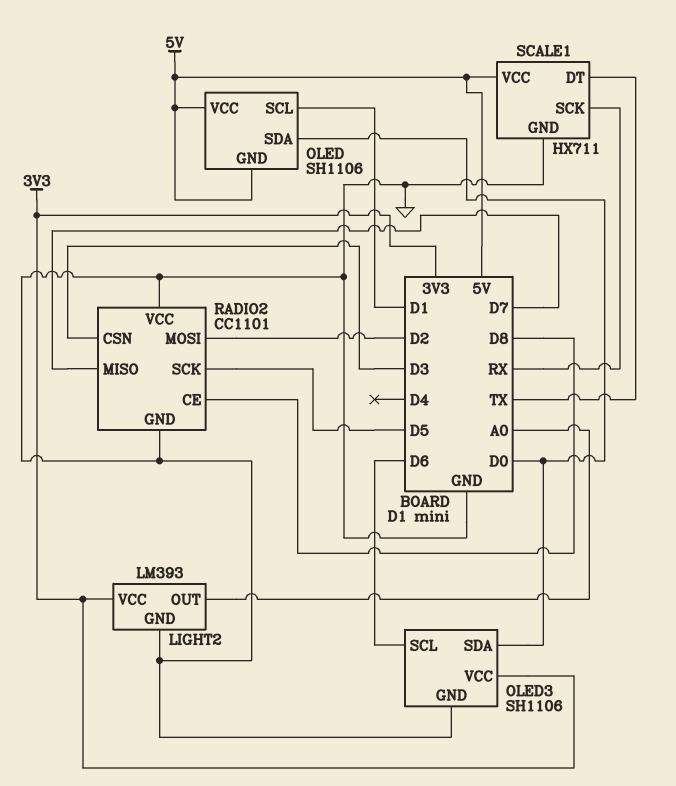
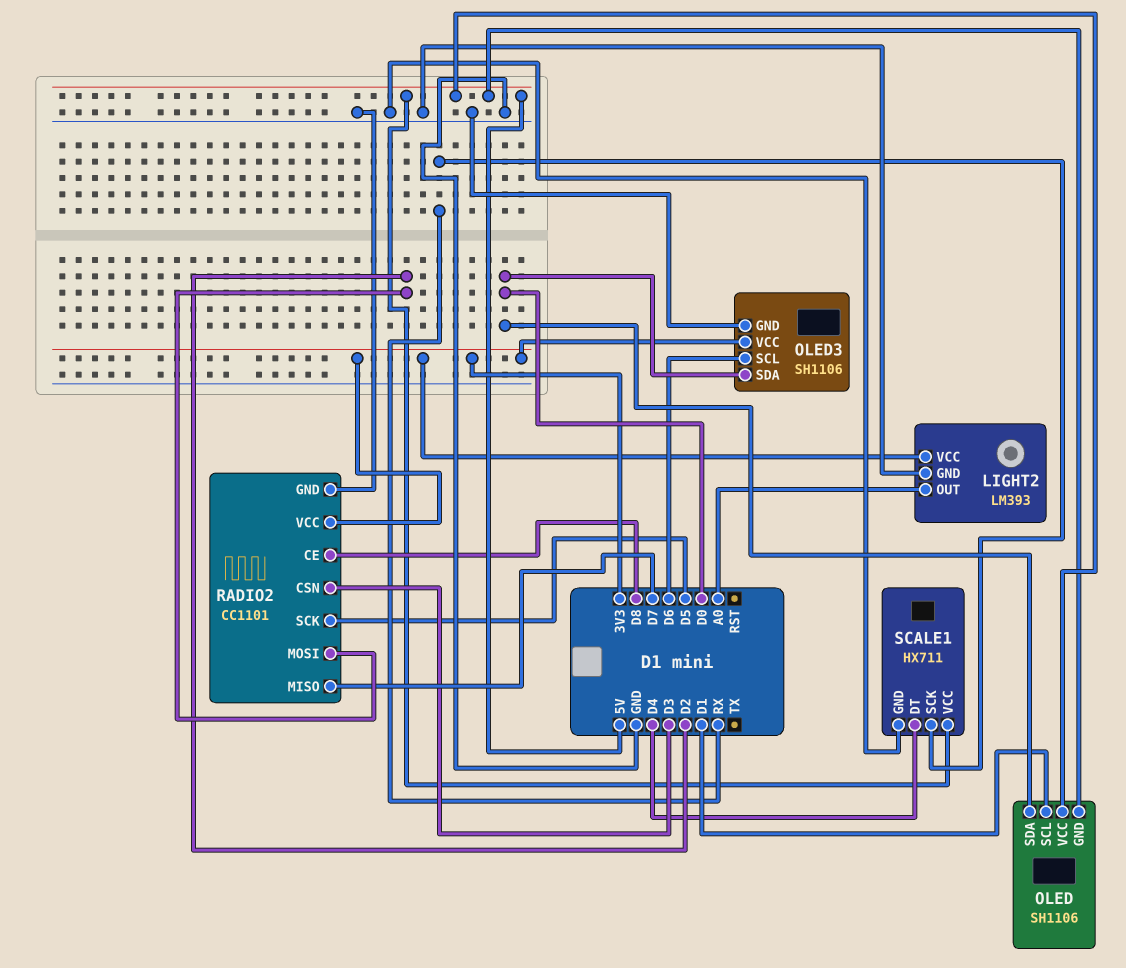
RADIO2 pin VCC: GND -> 3V3
SCALE1 pin DT: TX -> D4

